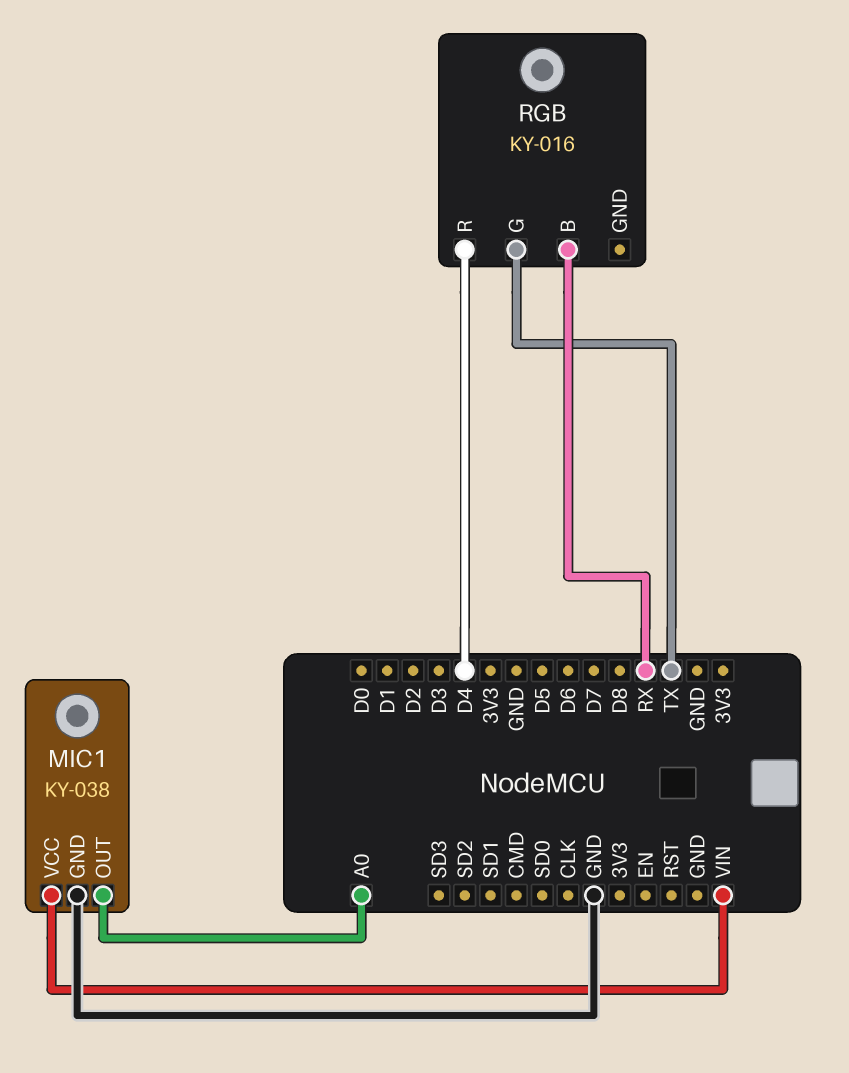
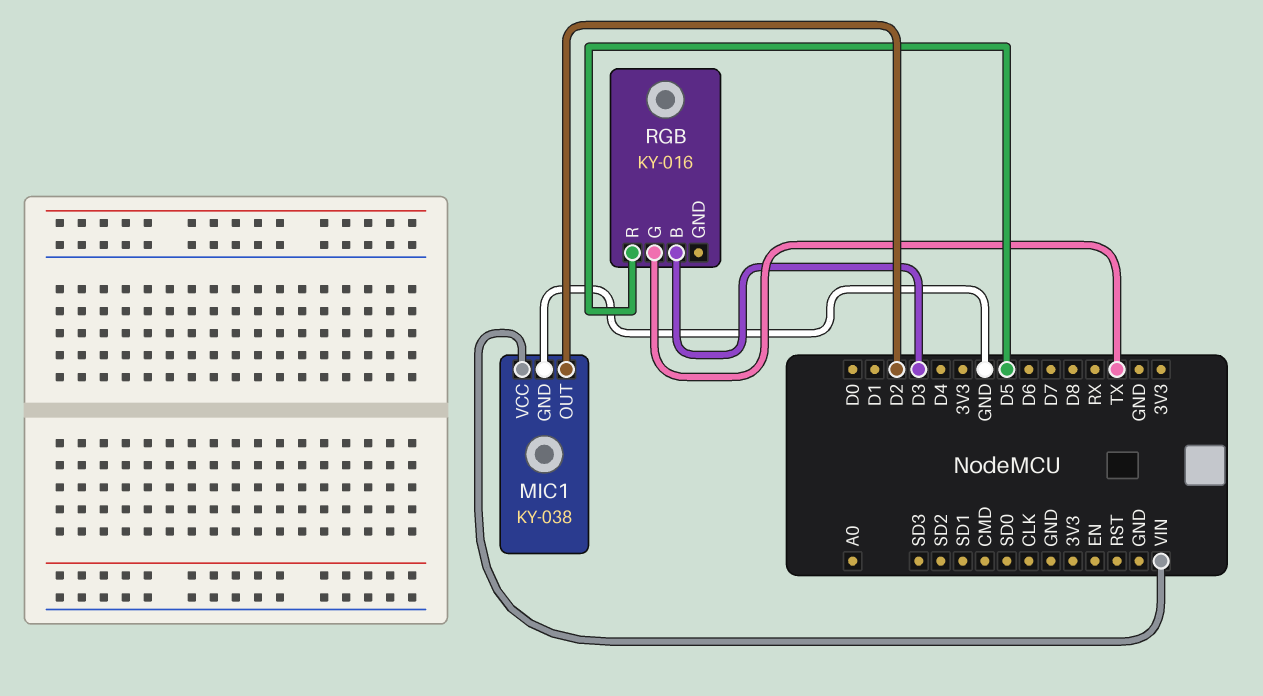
MIC1 pin OUT: A0 -> D2
RGB pin B: RX -> D3
RGB pin R: D4 -> D5

